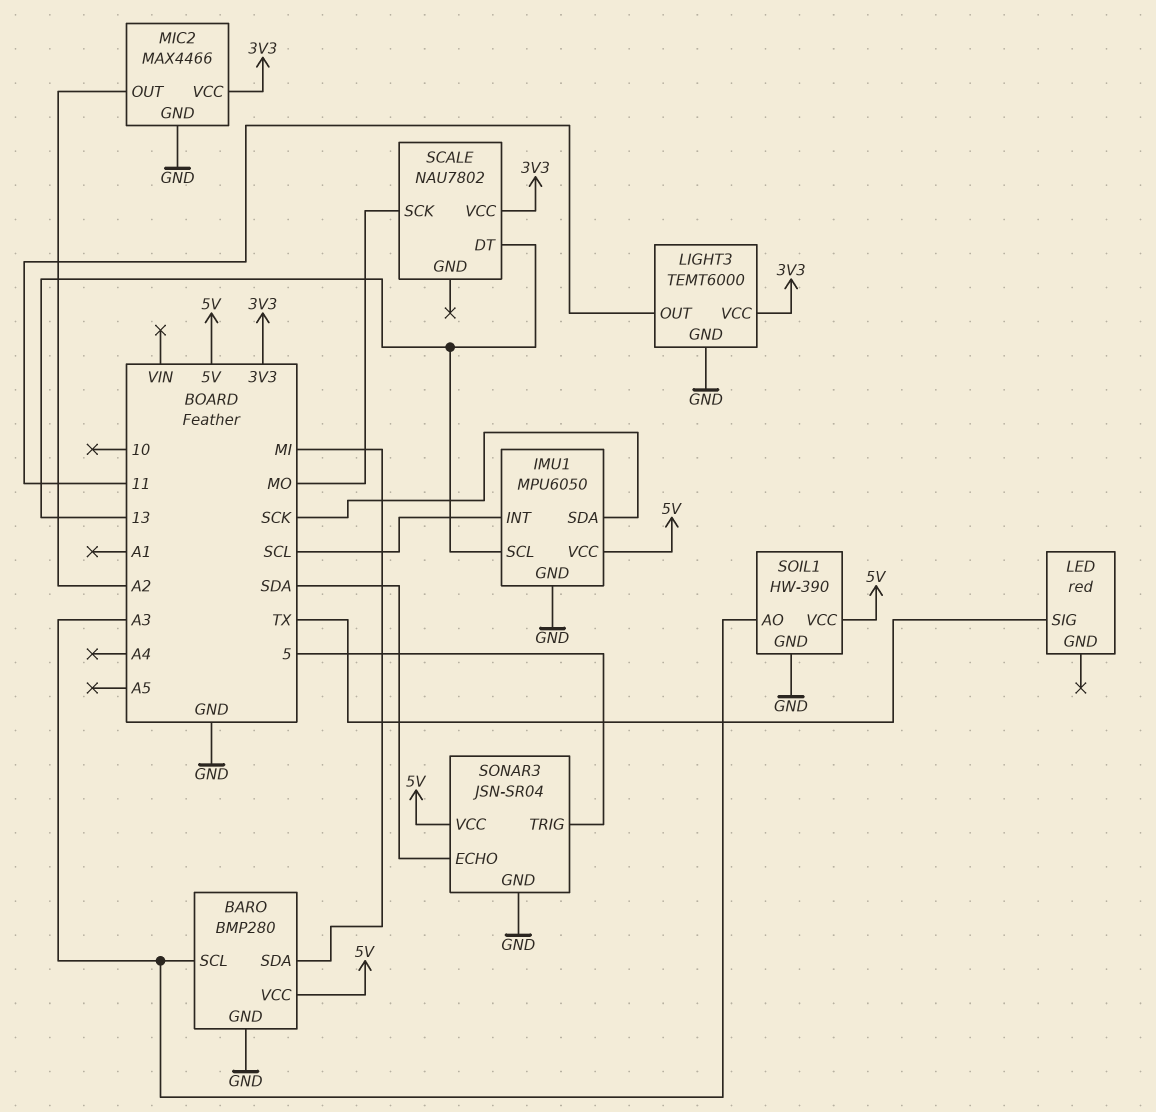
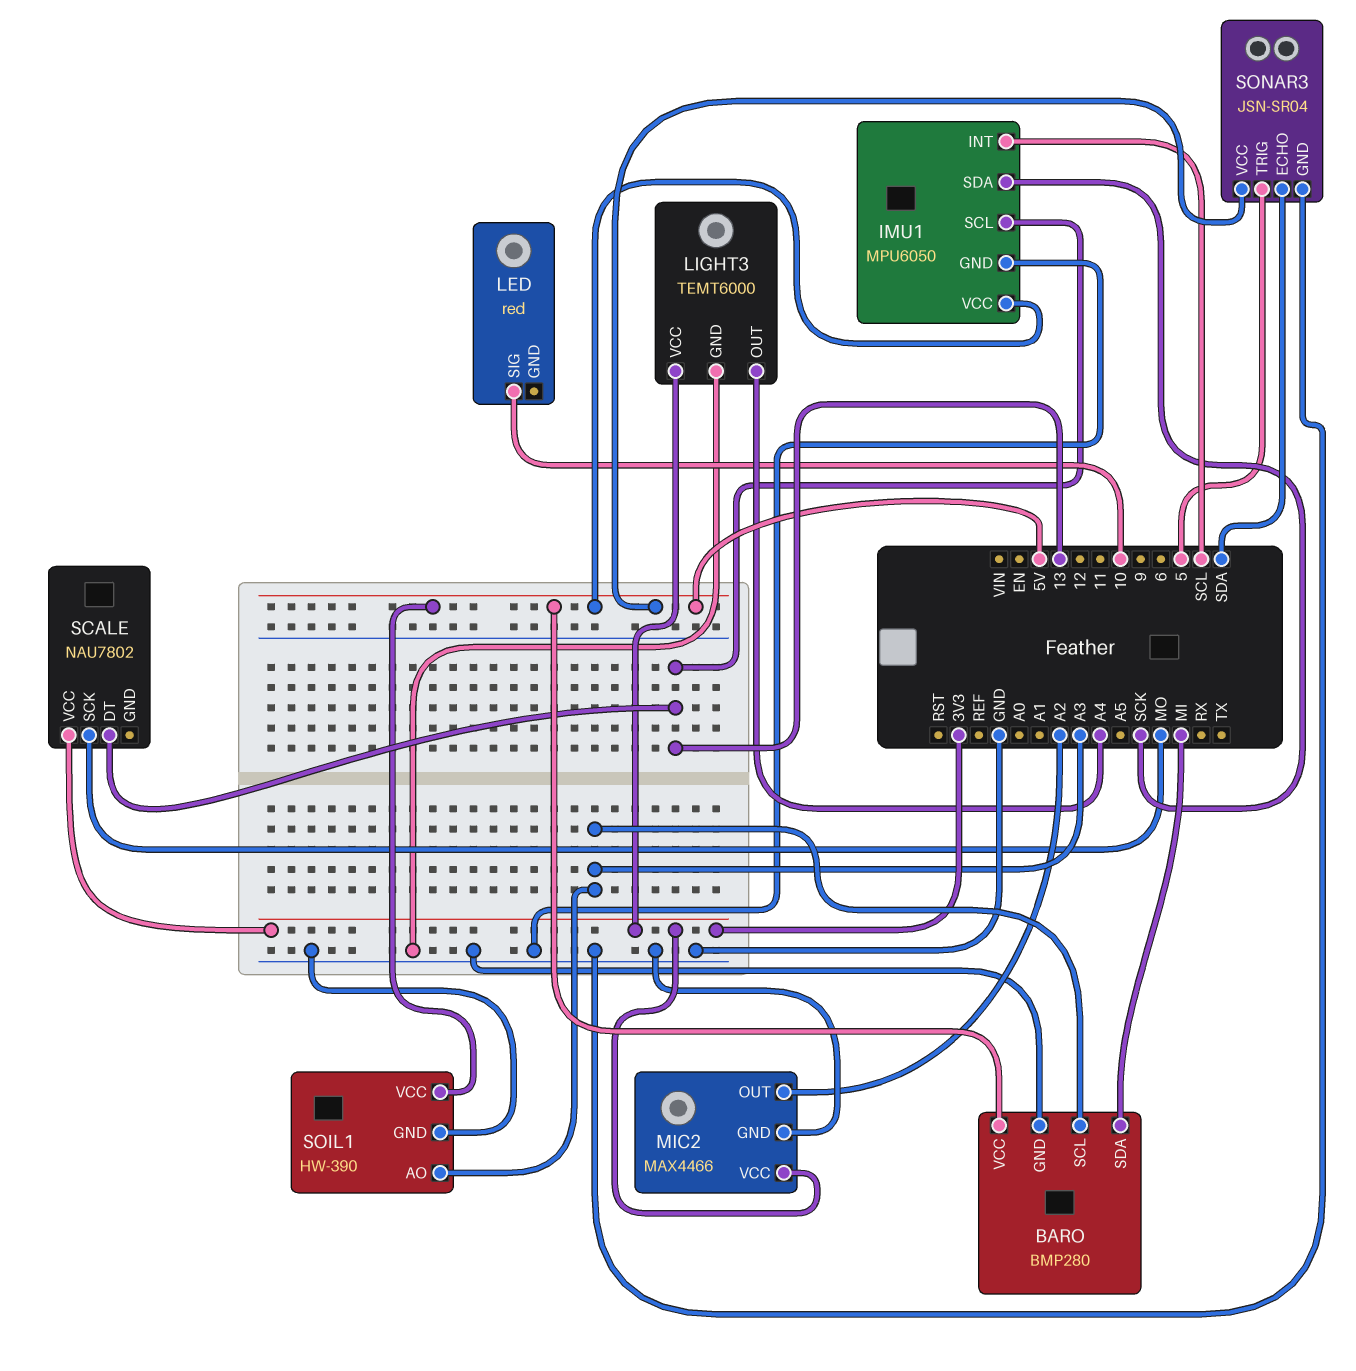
LED pin SIG: TX -> 10
LIGHT3 pin OUT: 11 -> A4

